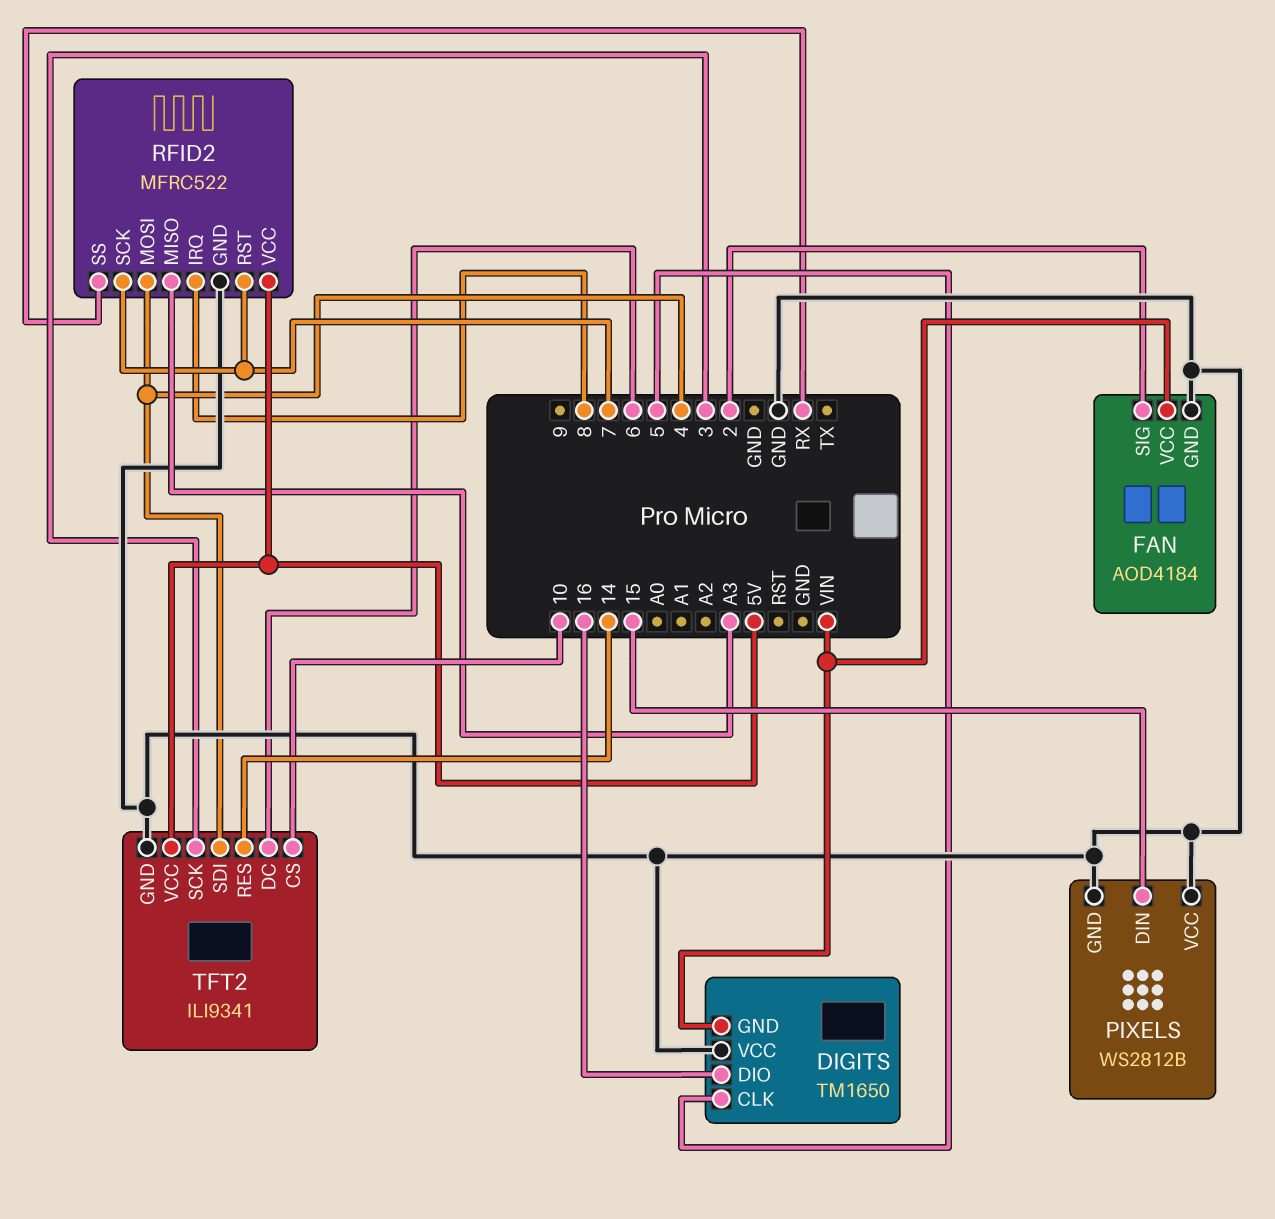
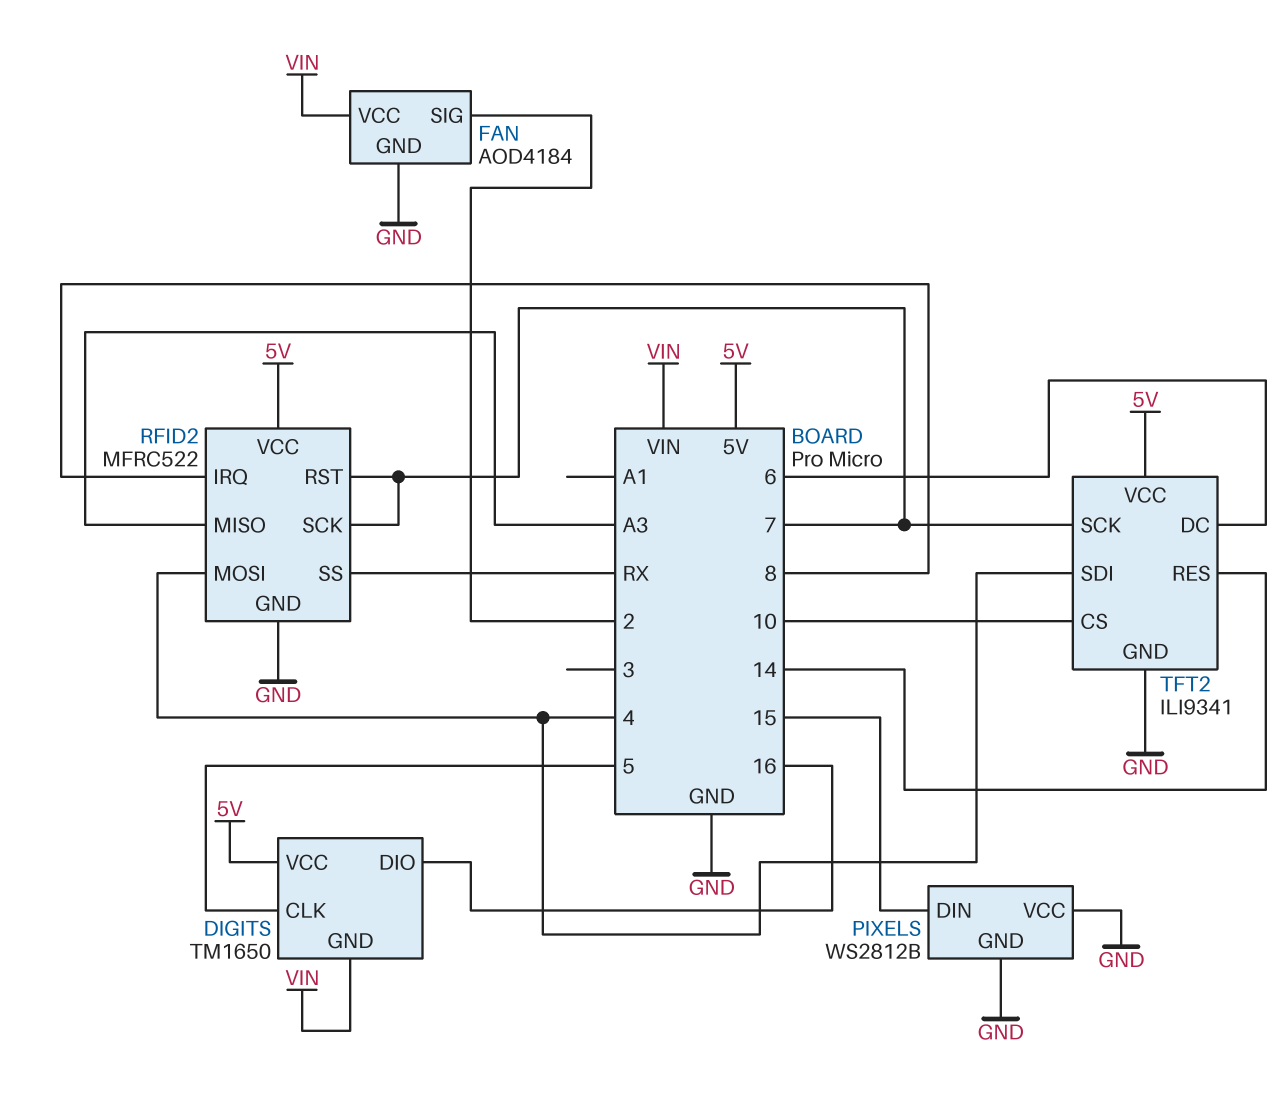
DIGITS pin VCC: GND -> 5V
TFT2 pin SCK: 3 -> 7

